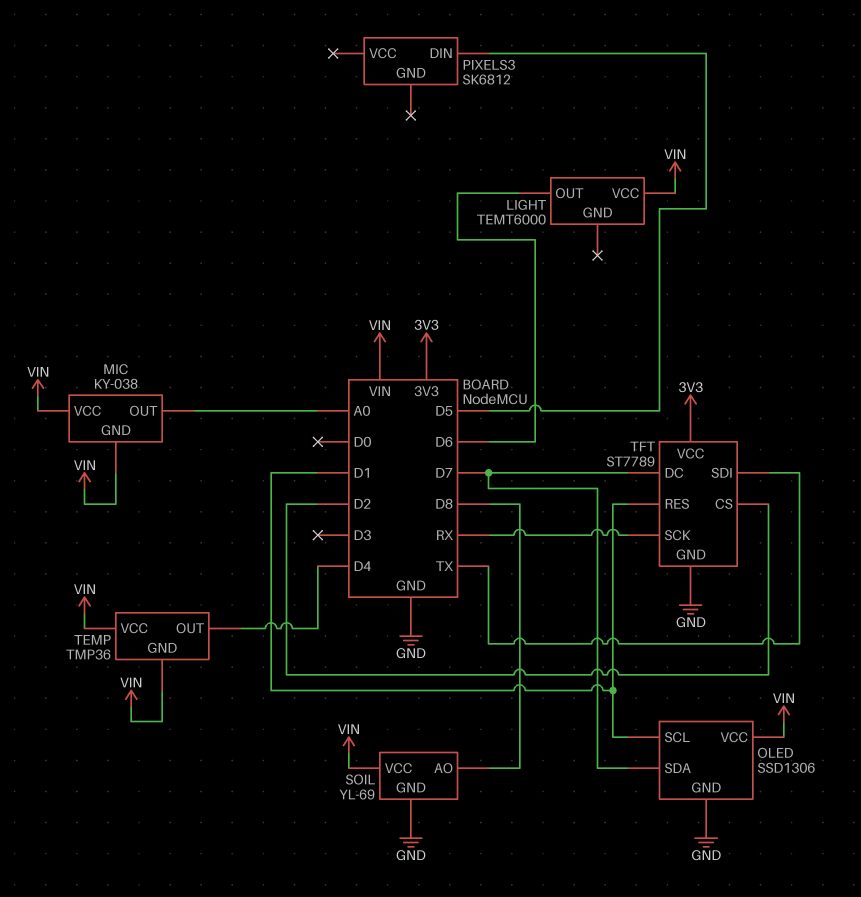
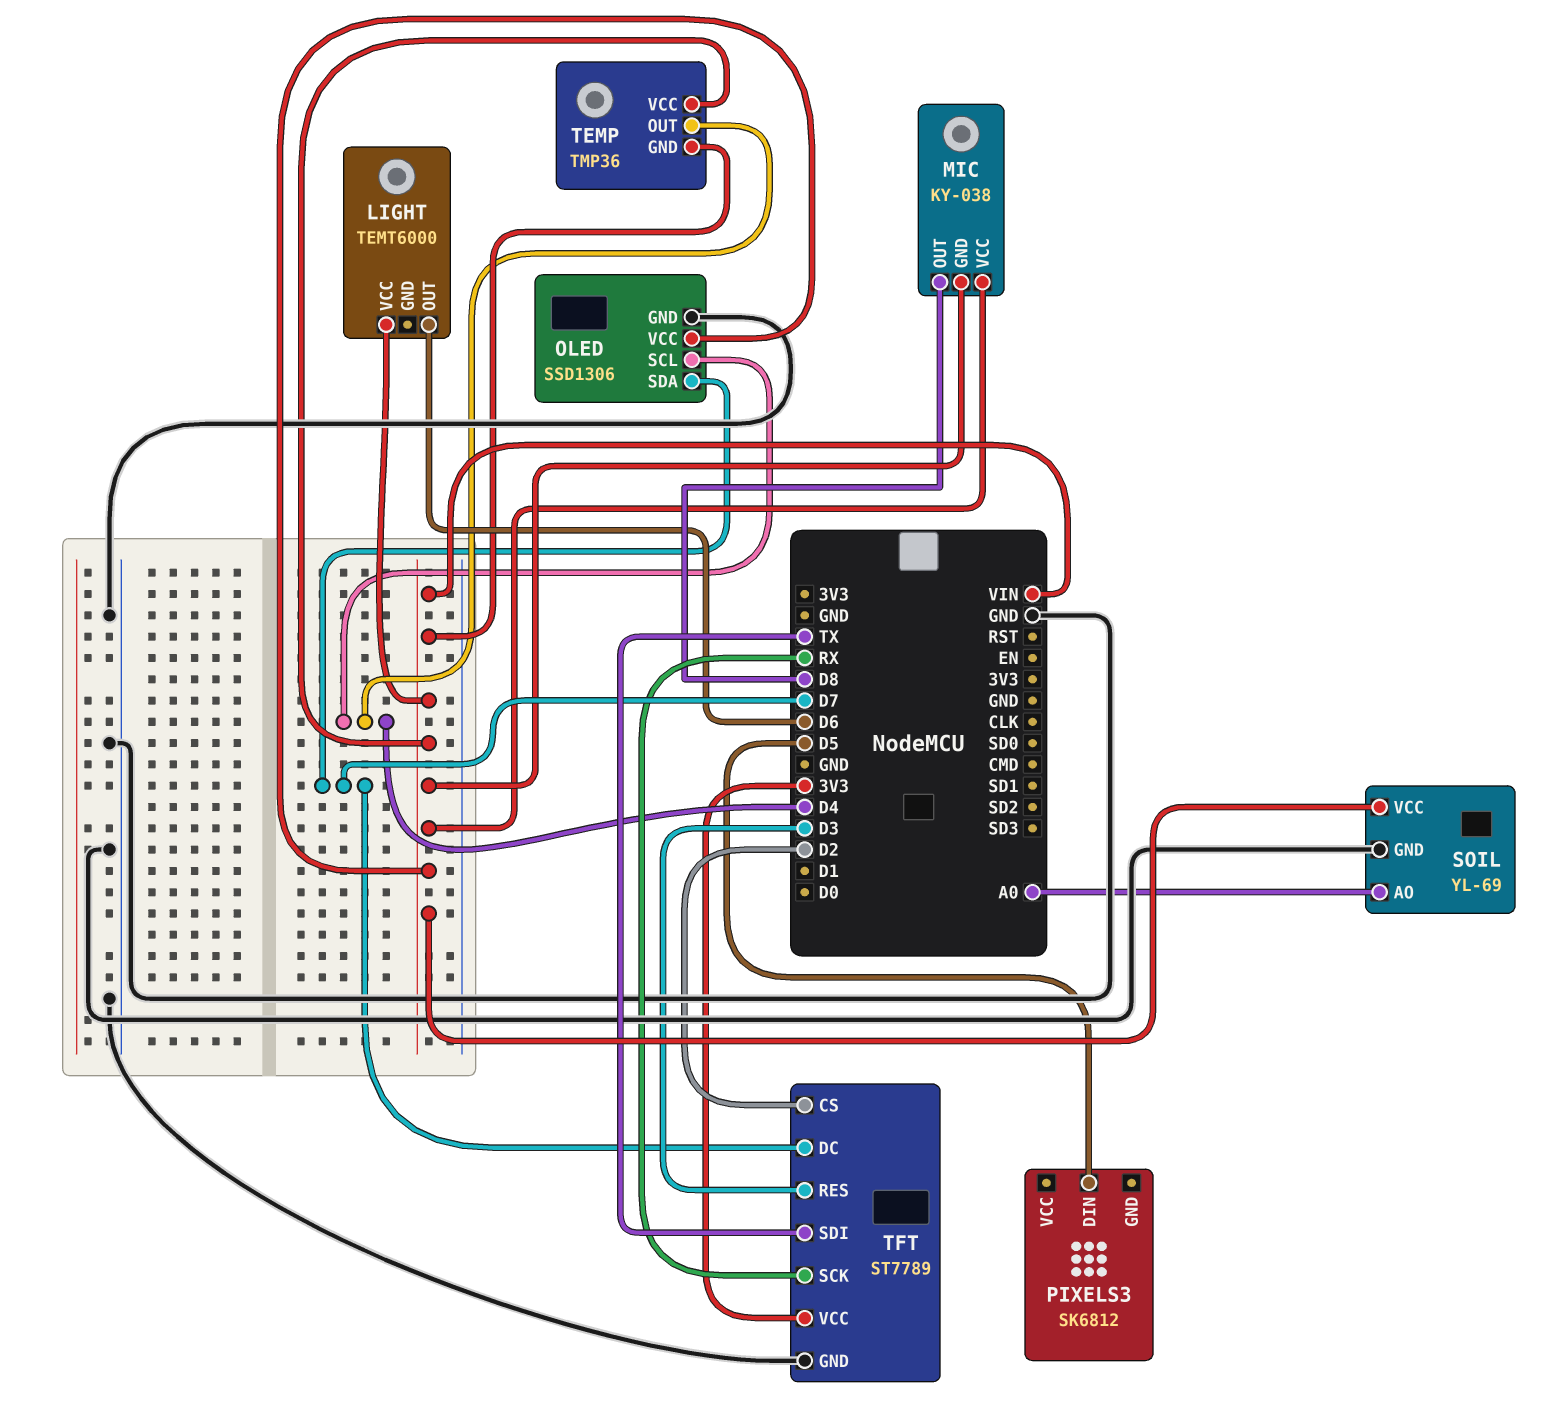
MIC pin OUT: A0 -> D8
OLED pin SCL: D1 -> D4
SOIL pin AO: D8 -> A0
TFT pin RES: D1 -> D3

